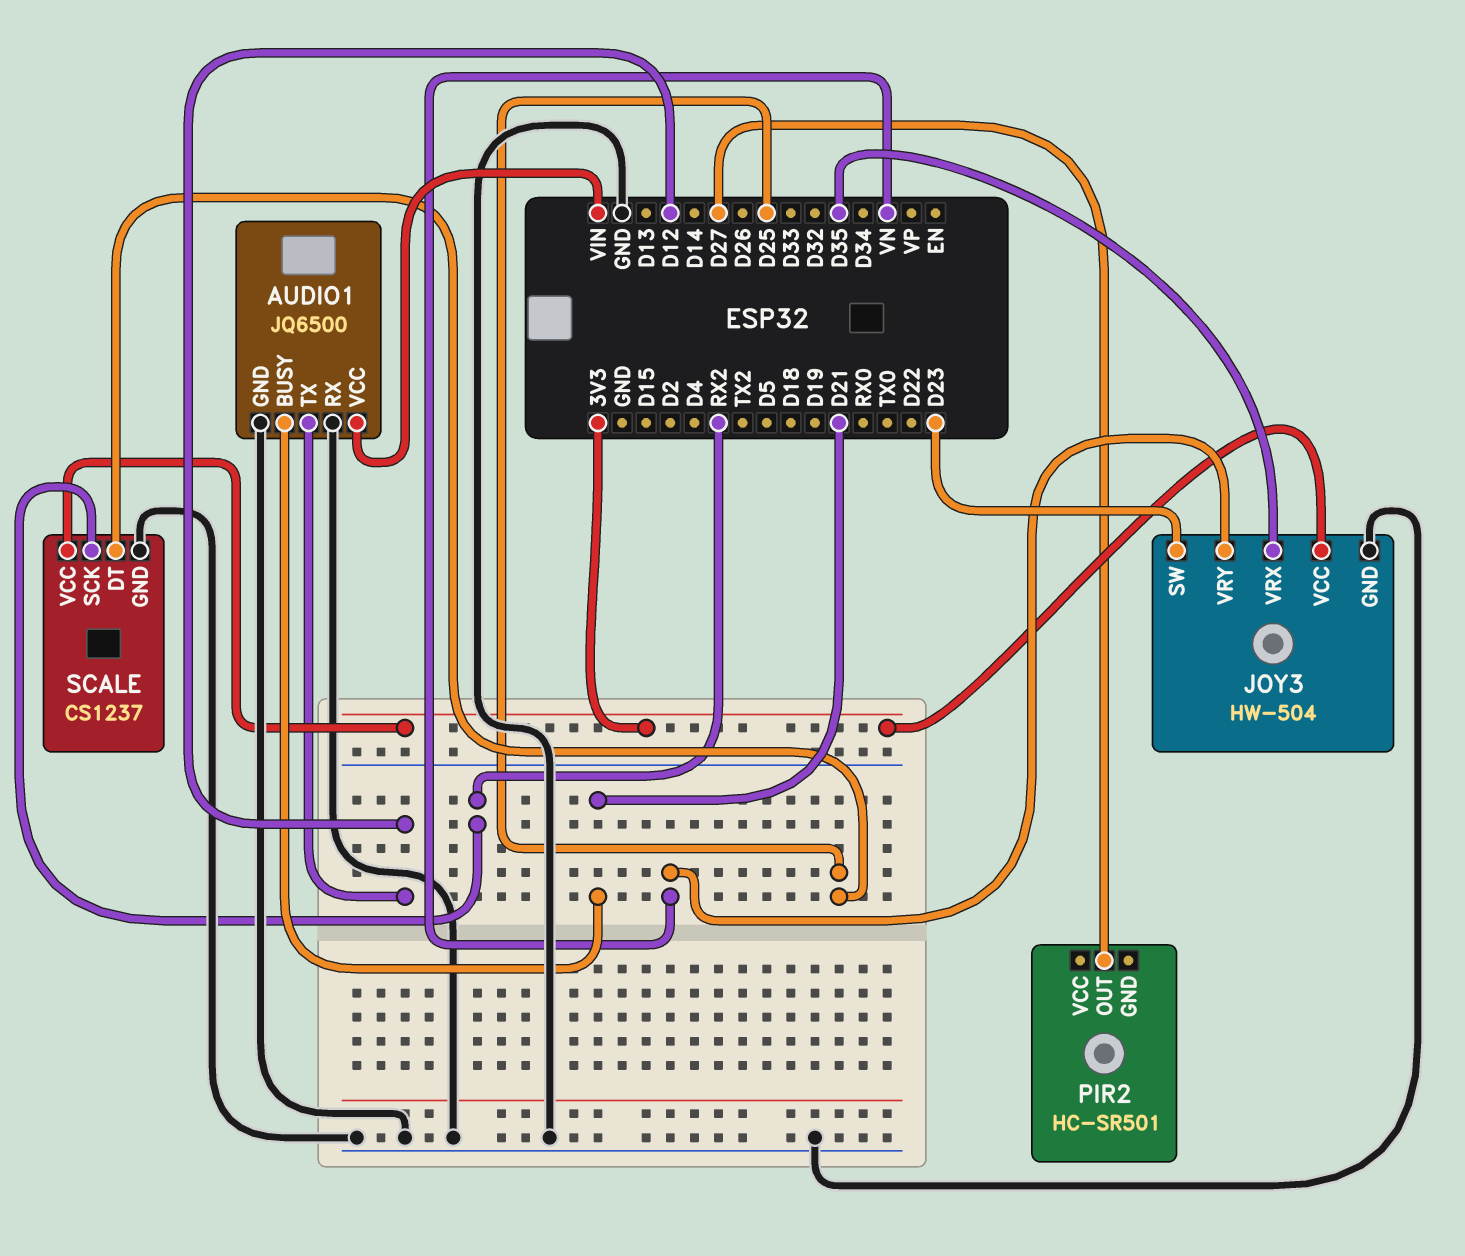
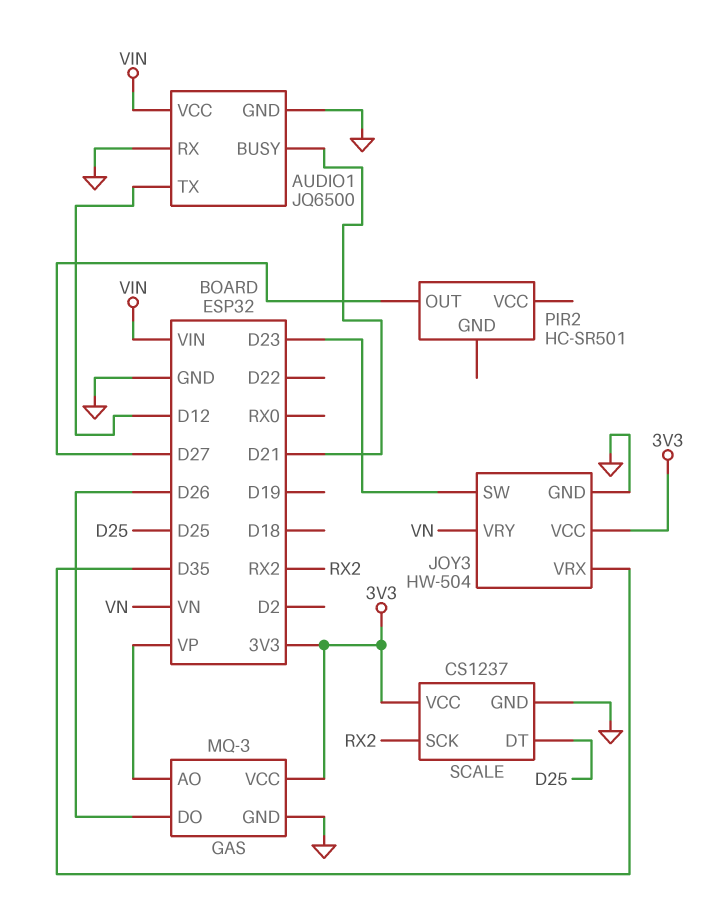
GAS: none -> MQ-3
GAS pin AO: none -> VP
GAS pin DO: none -> D26
GAS pin GND: none -> GND
GAS pin VCC: none -> 3V3

